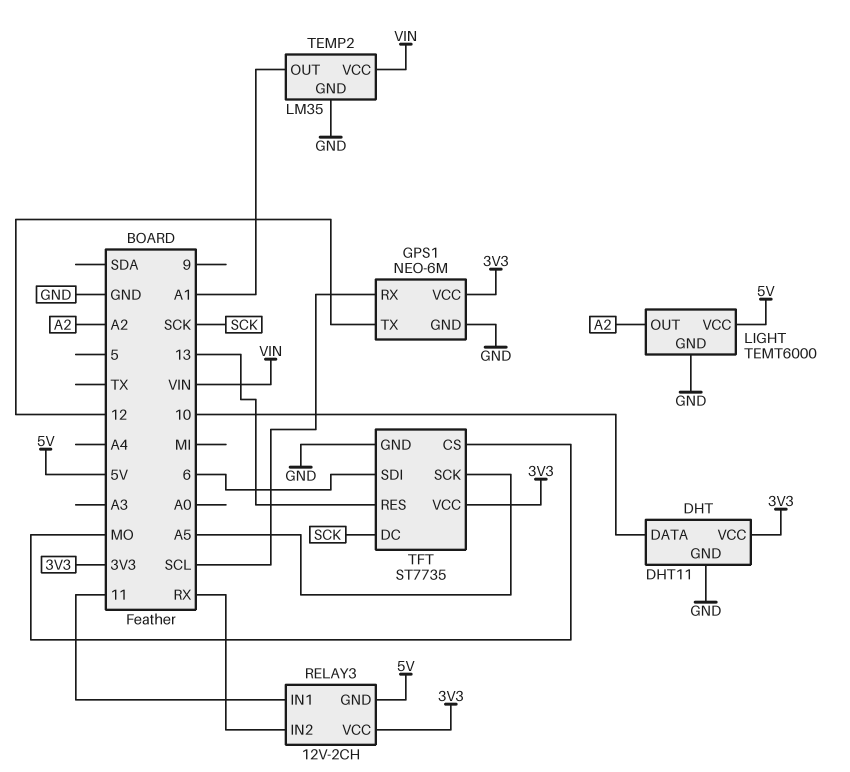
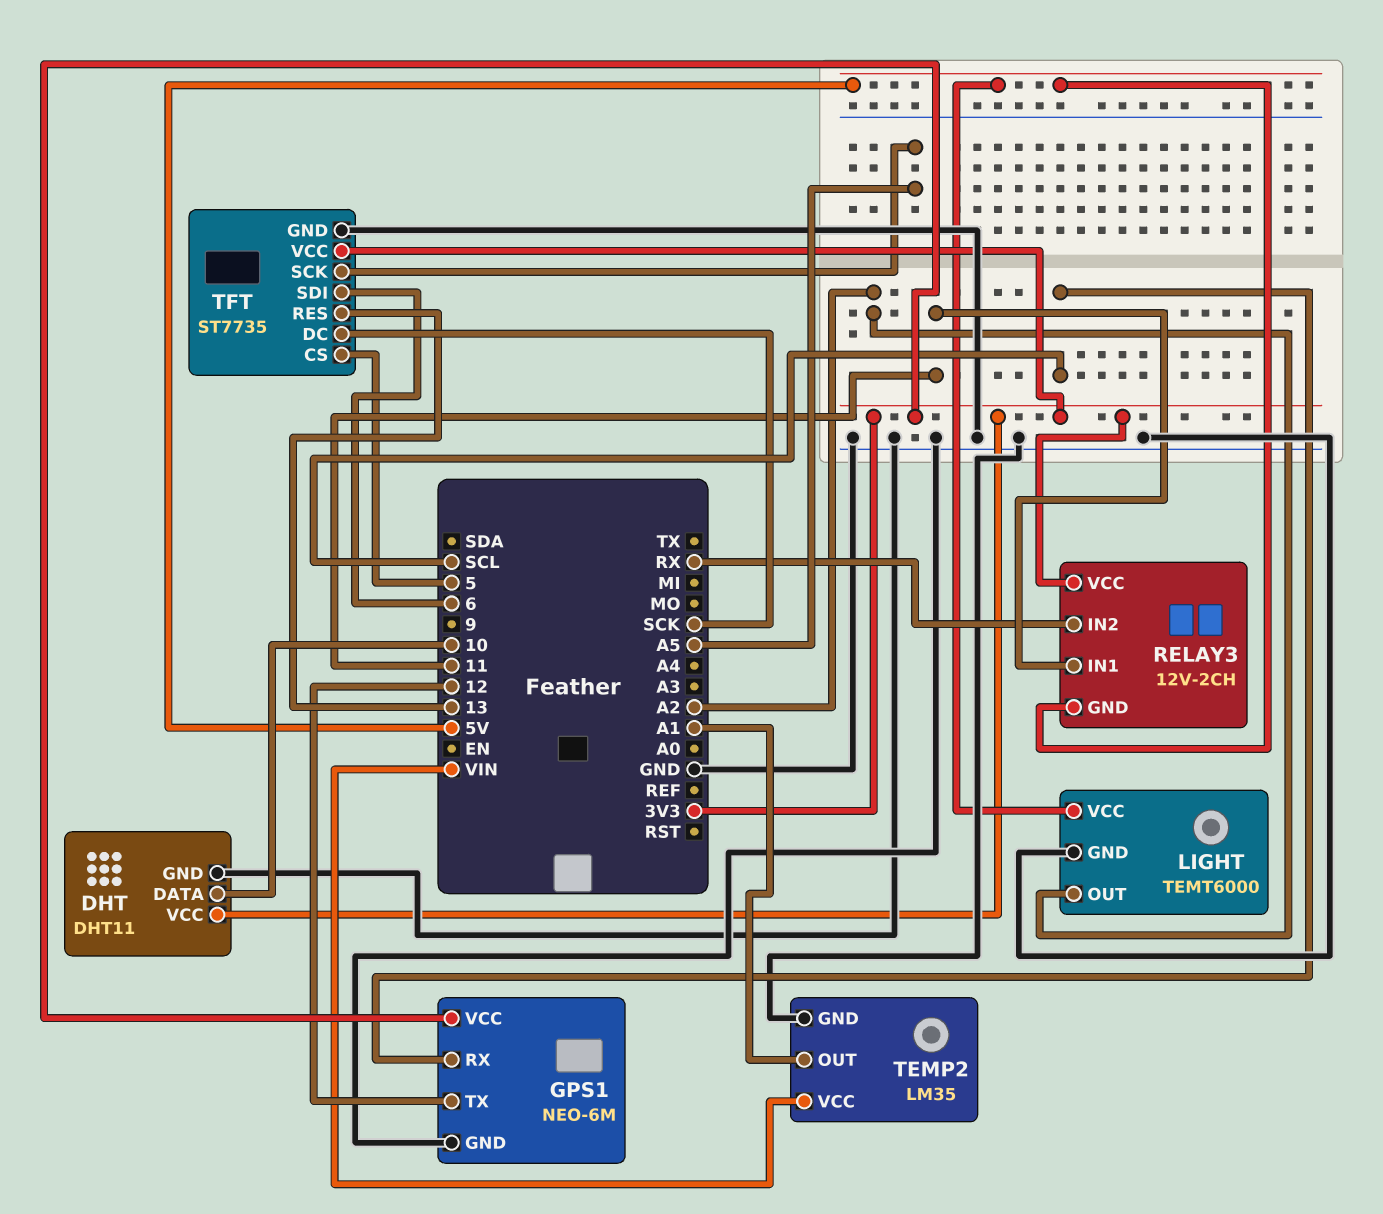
TFT pin CS: MO -> 5

